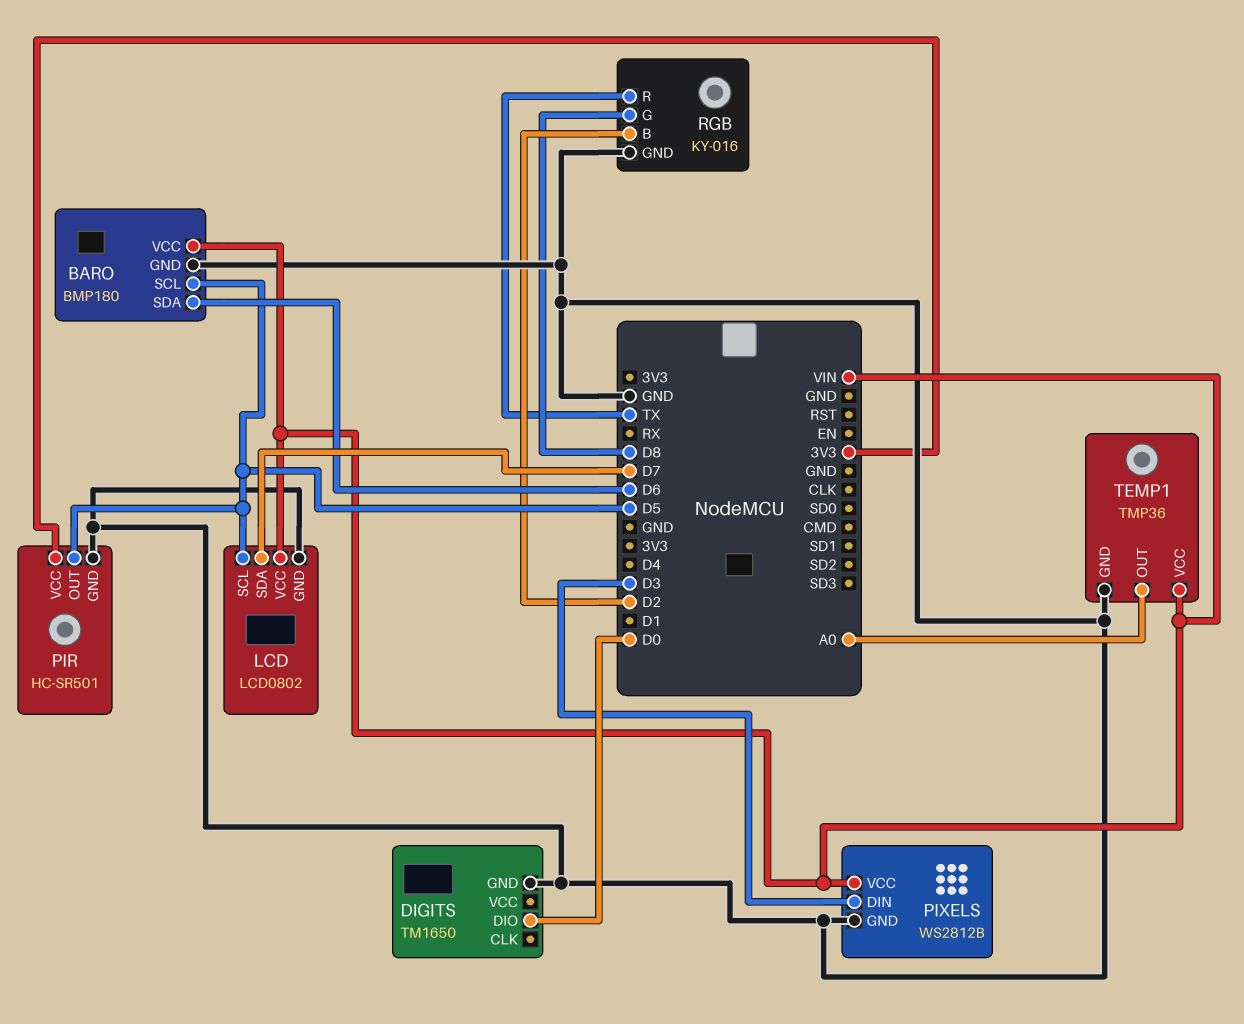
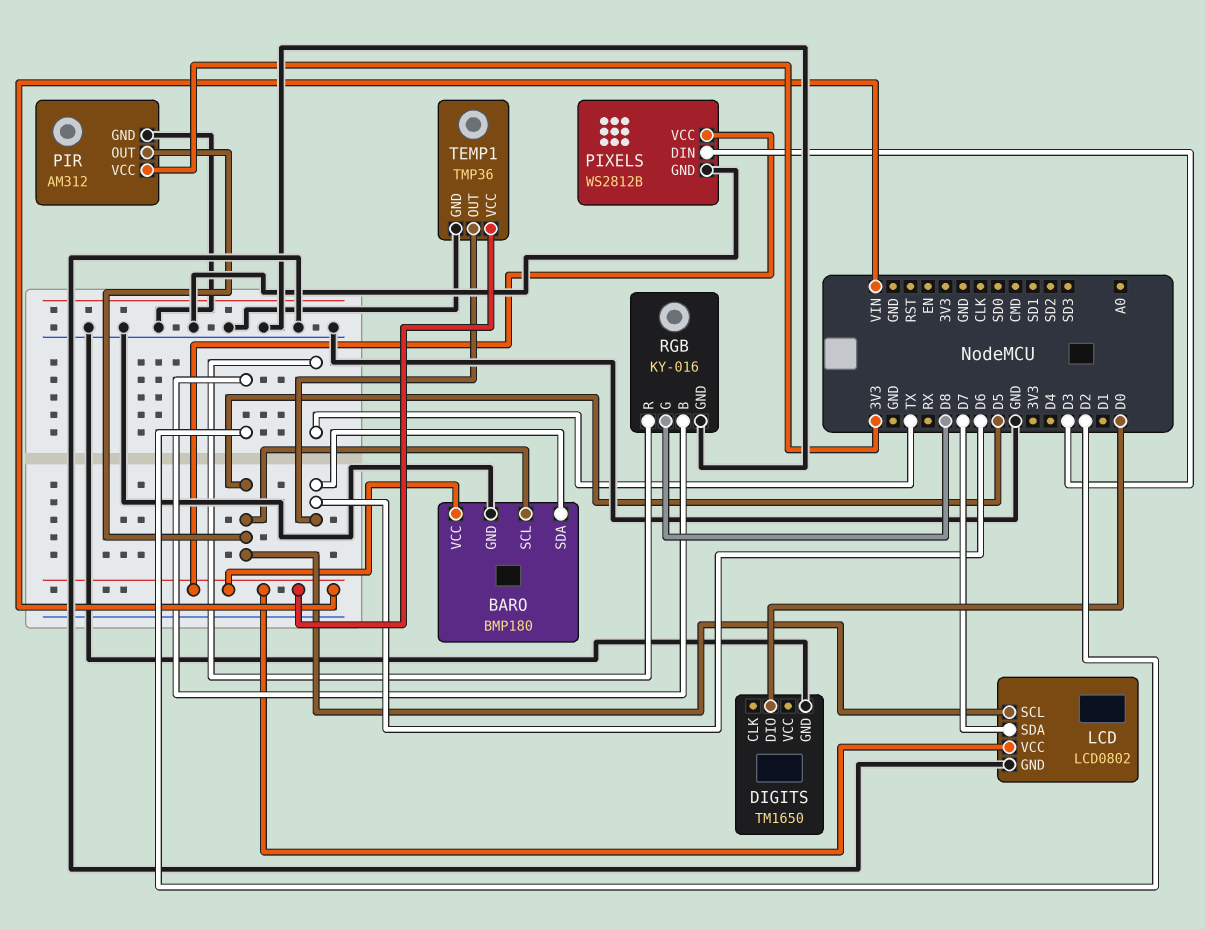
PIR: HC-SR501 -> AM312
TEMP1 pin OUT: A0 -> D6

